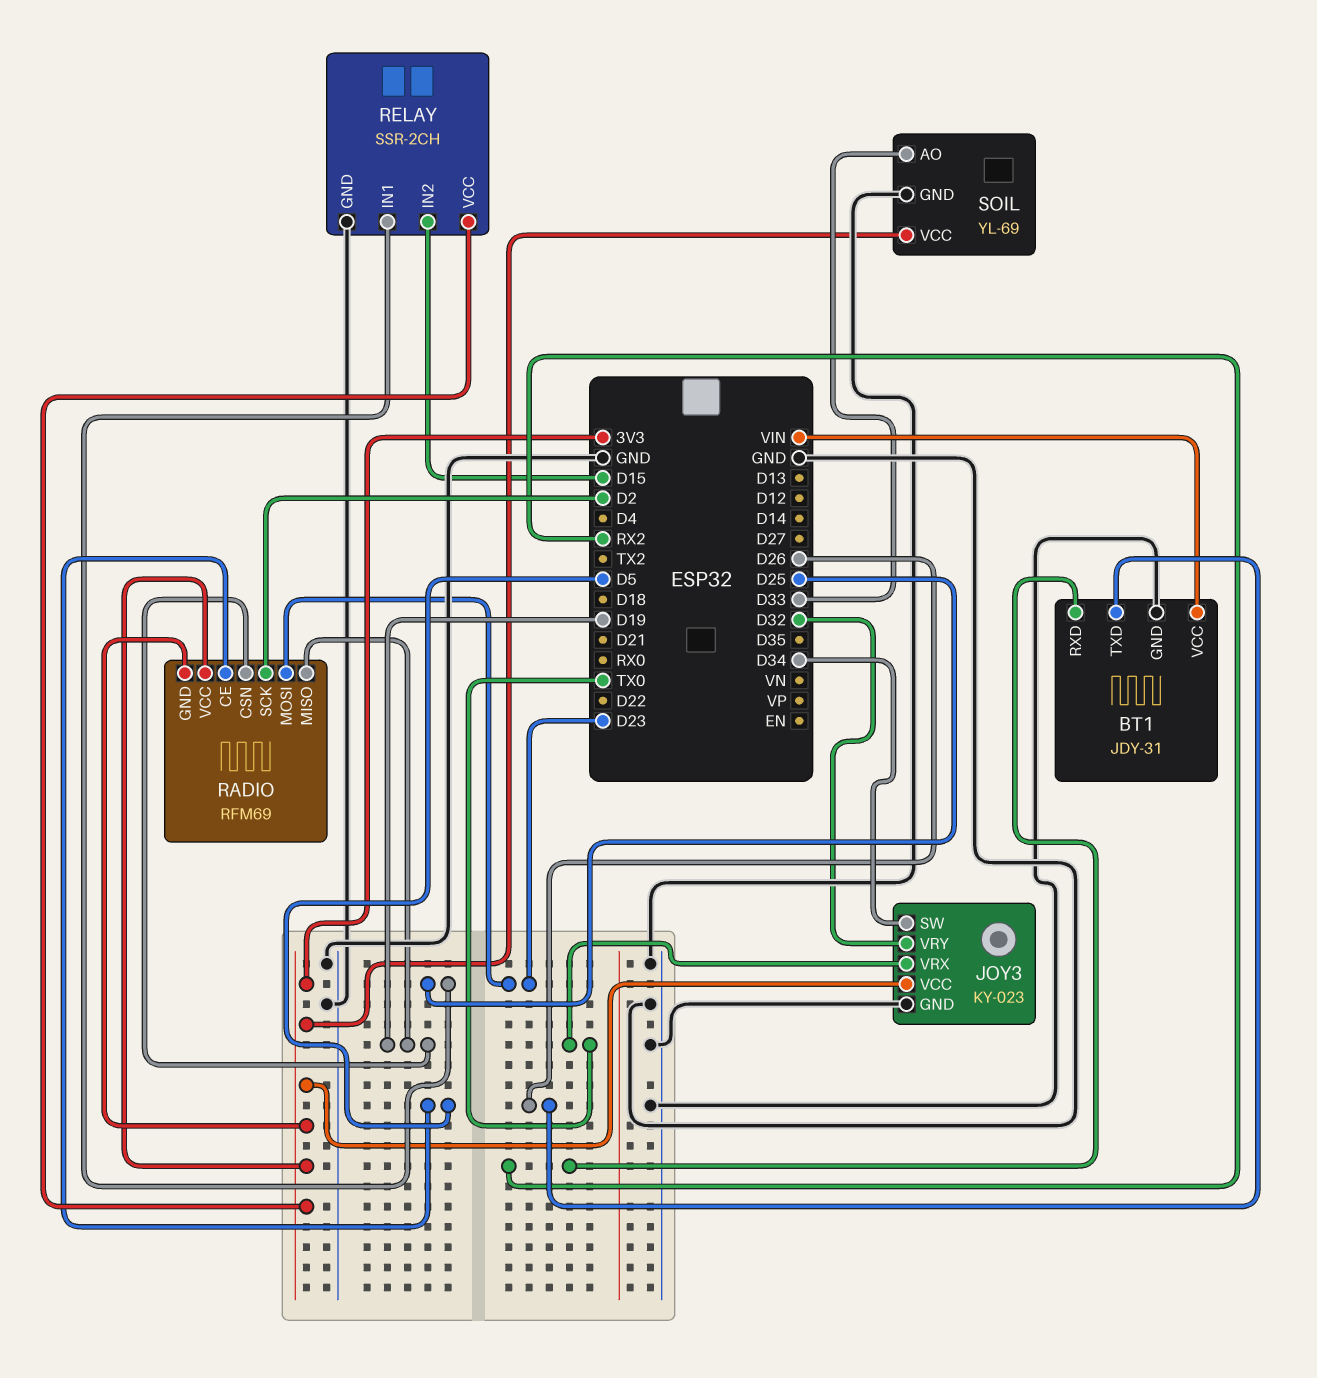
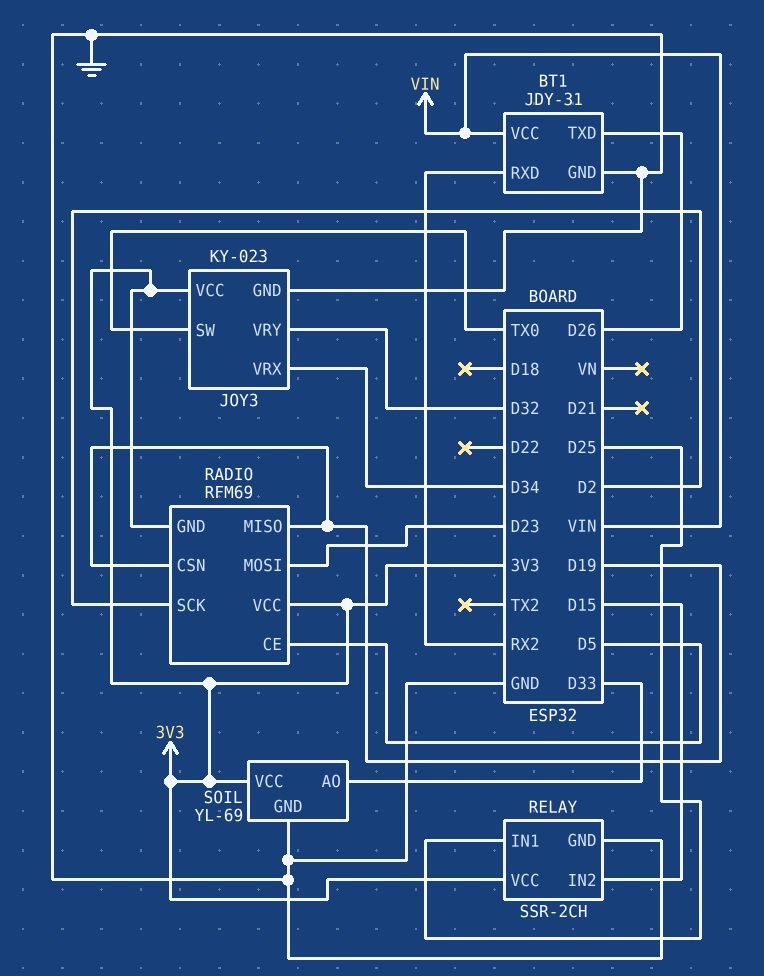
JOY3 pin SW: D34 -> TX0
JOY3 pin VRX: TX0 -> D34

